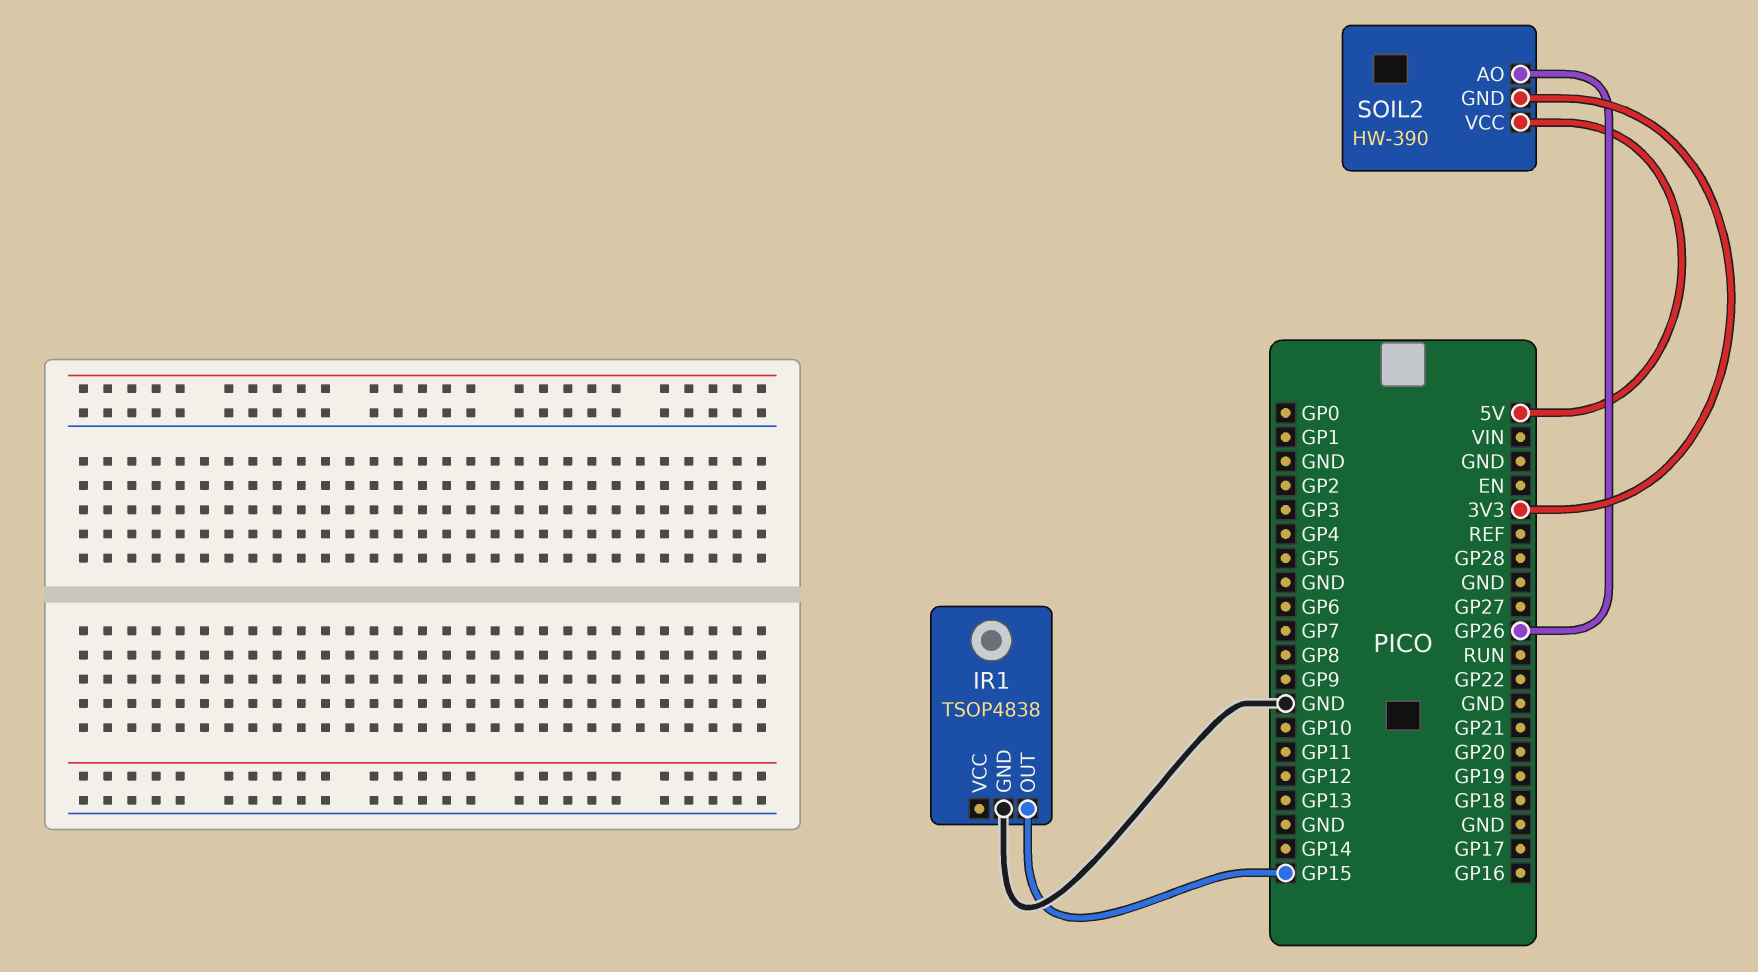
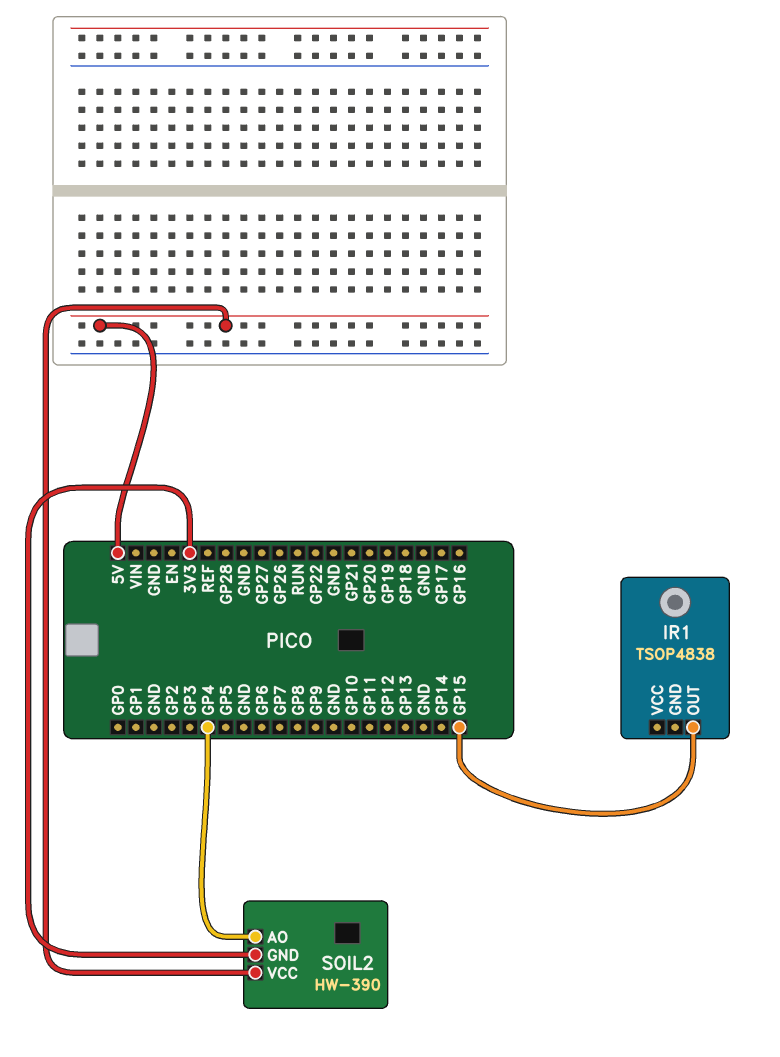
IR1 pin GND: GND -> none
SOIL2 pin AO: GP26 -> GP4

